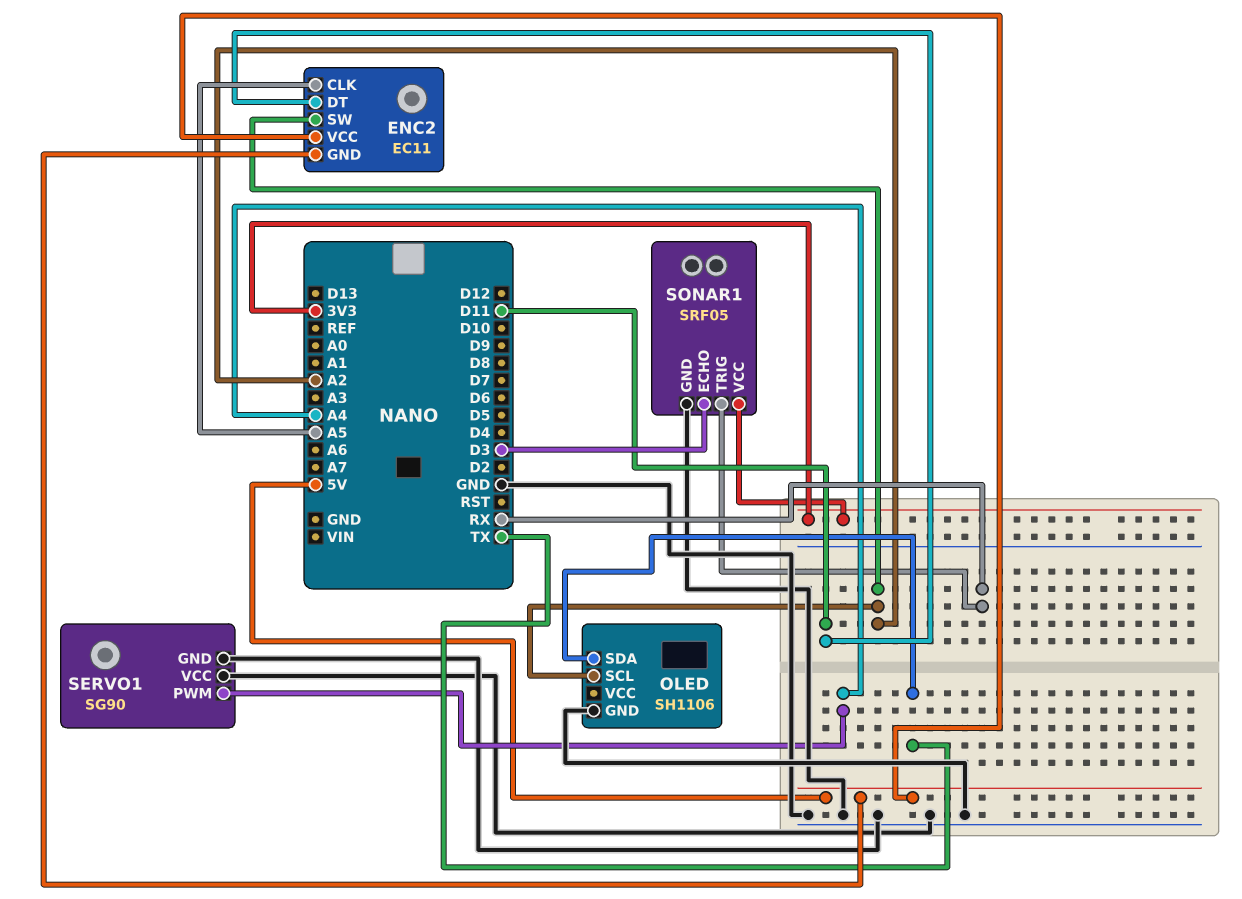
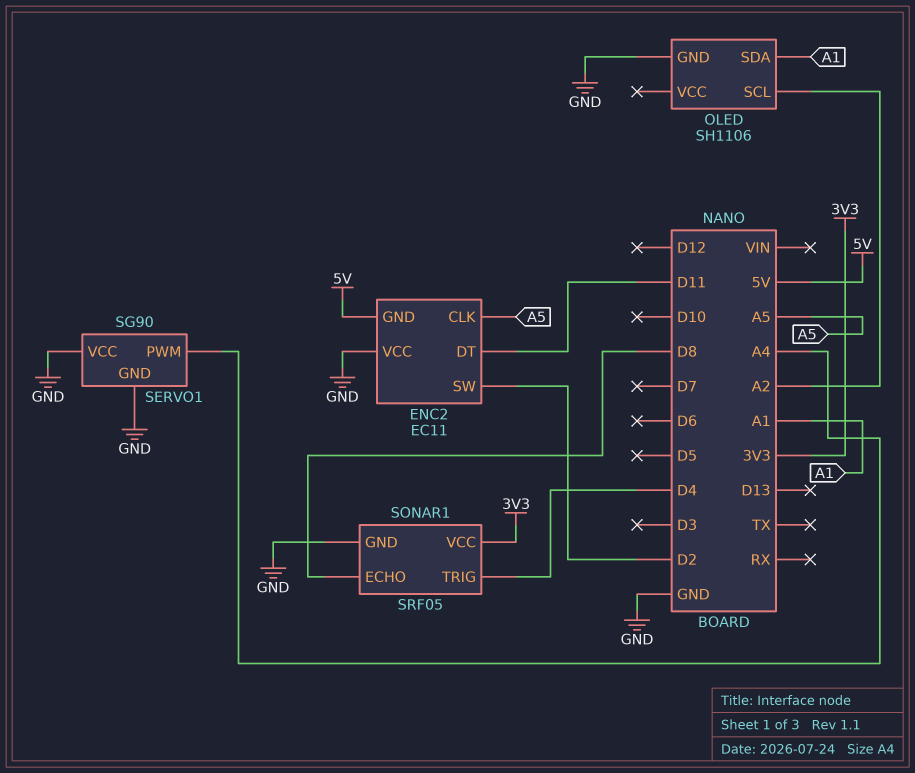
ENC2 pin SW: A2 -> D2
ENC2 pin VCC: 5V -> GND
OLED pin SDA: TX -> A1
SONAR1 pin ECHO: D3 -> D8
SONAR1 pin TRIG: RX -> D4

